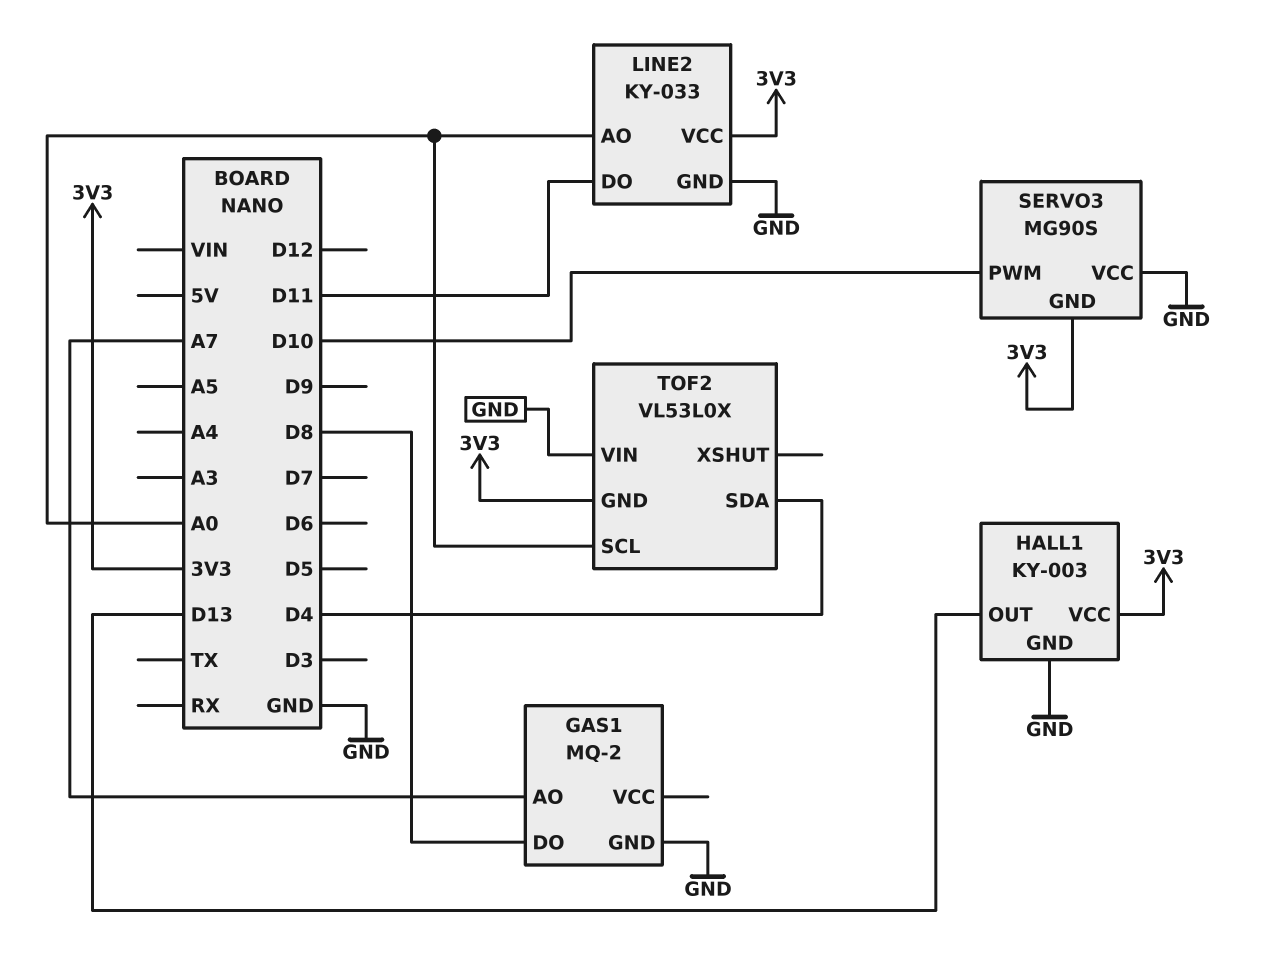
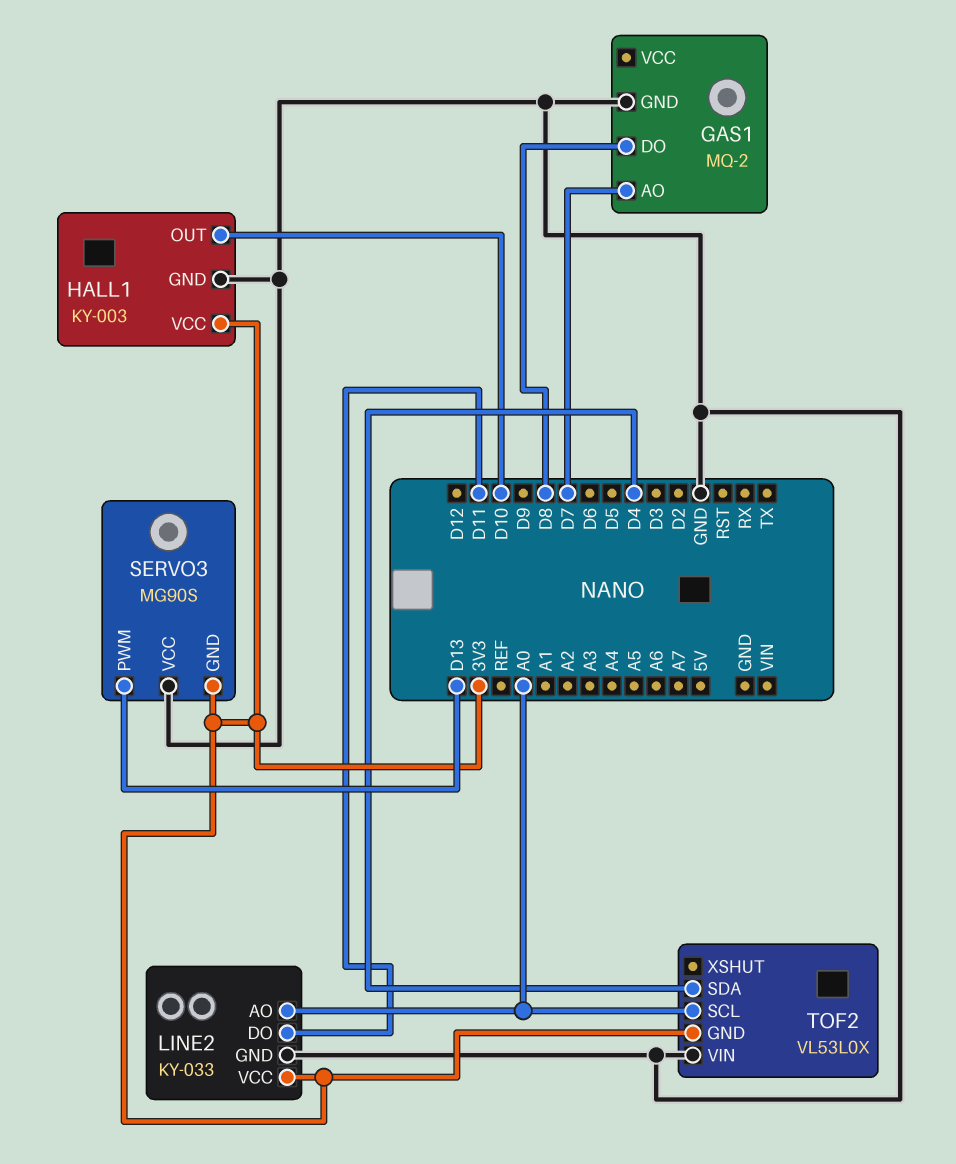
GAS1 pin AO: A7 -> D7
HALL1 pin OUT: D13 -> D10
SERVO3 pin PWM: D10 -> D13

